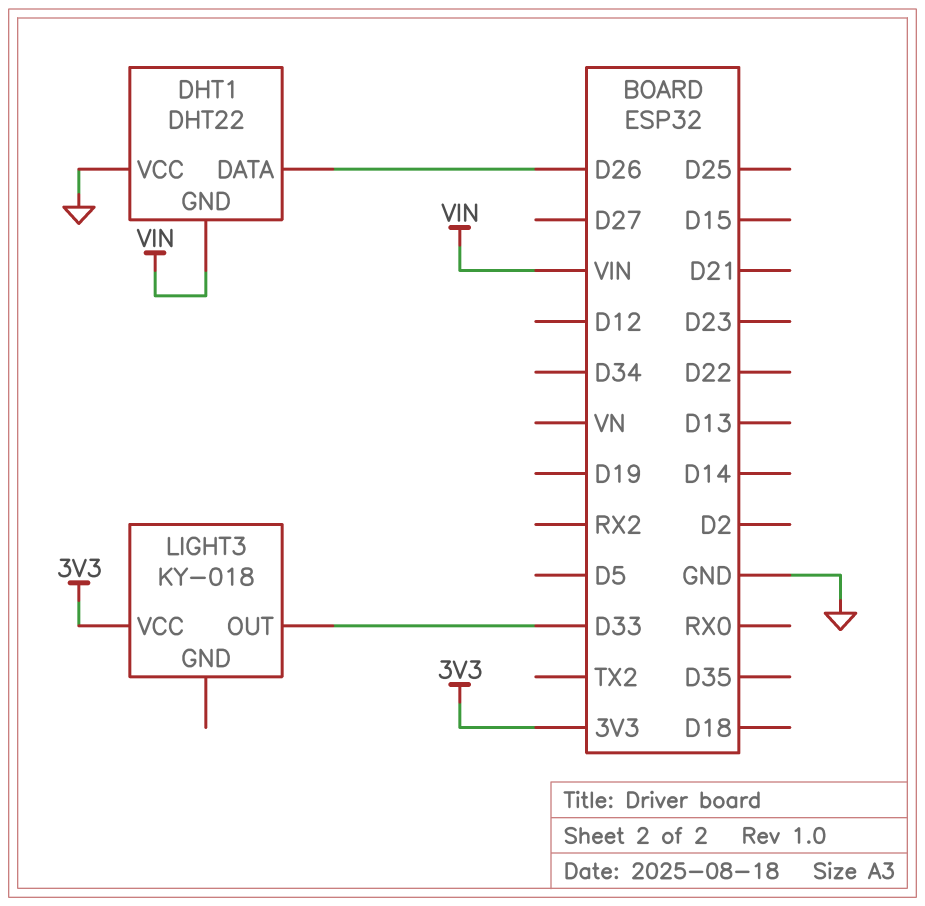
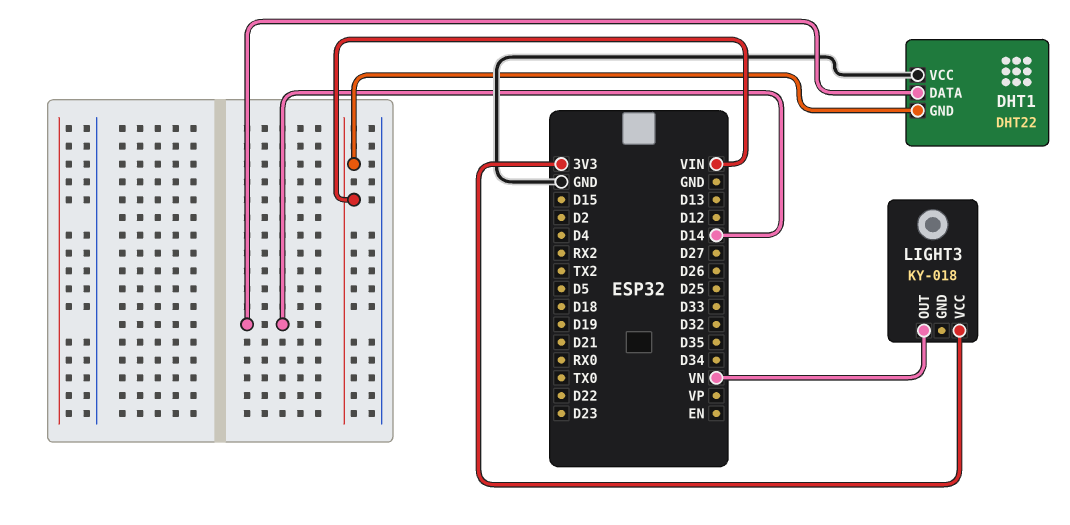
DHT1 pin DATA: D26 -> D14
LIGHT3 pin OUT: D33 -> VN

